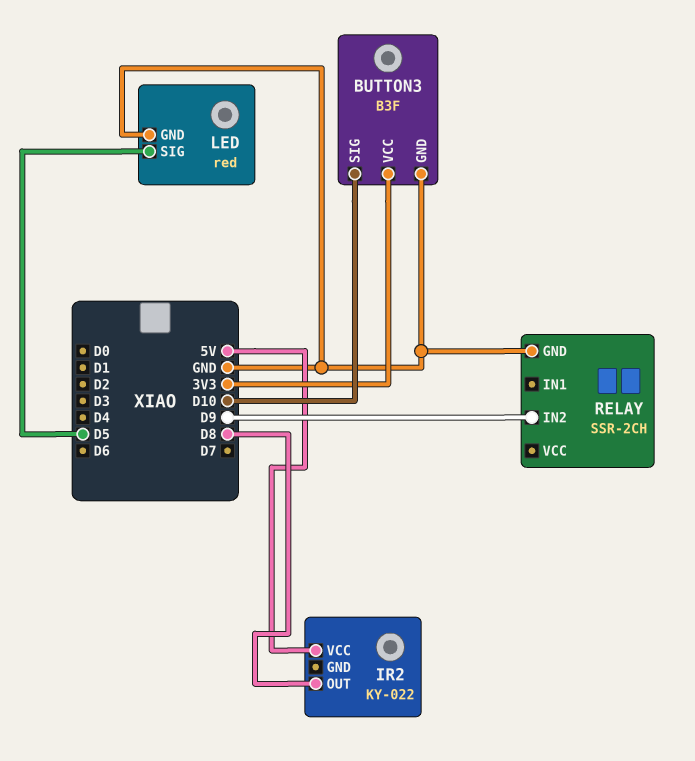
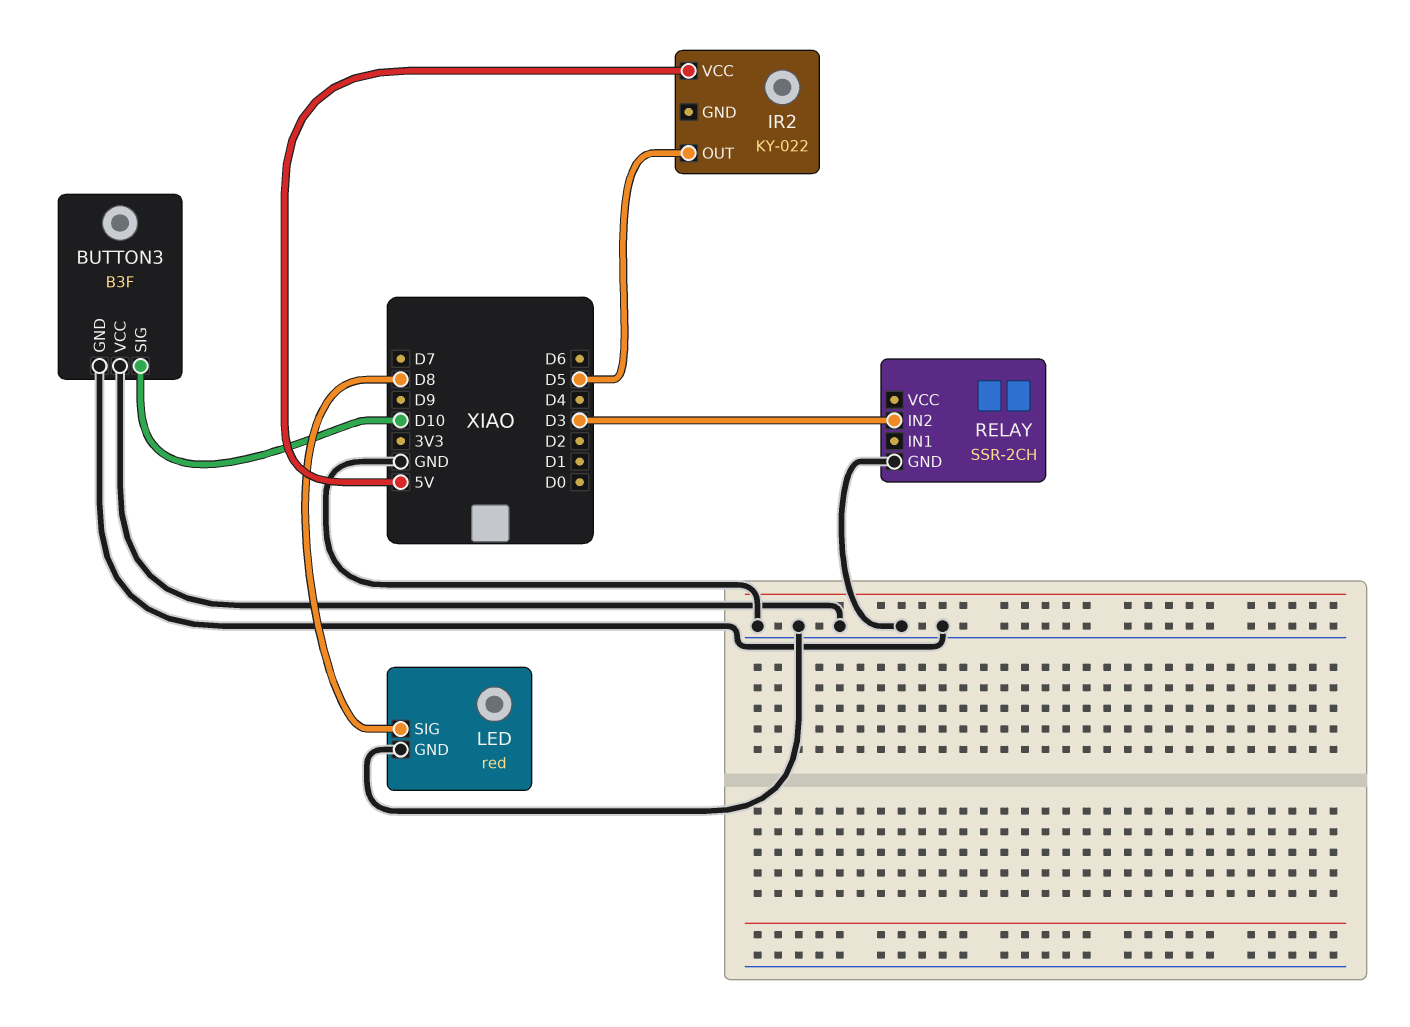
BUTTON3 pin VCC: 3V3 -> GND
IR2 pin OUT: D8 -> D5
LED pin SIG: D5 -> D8
RELAY pin IN2: D9 -> D3

